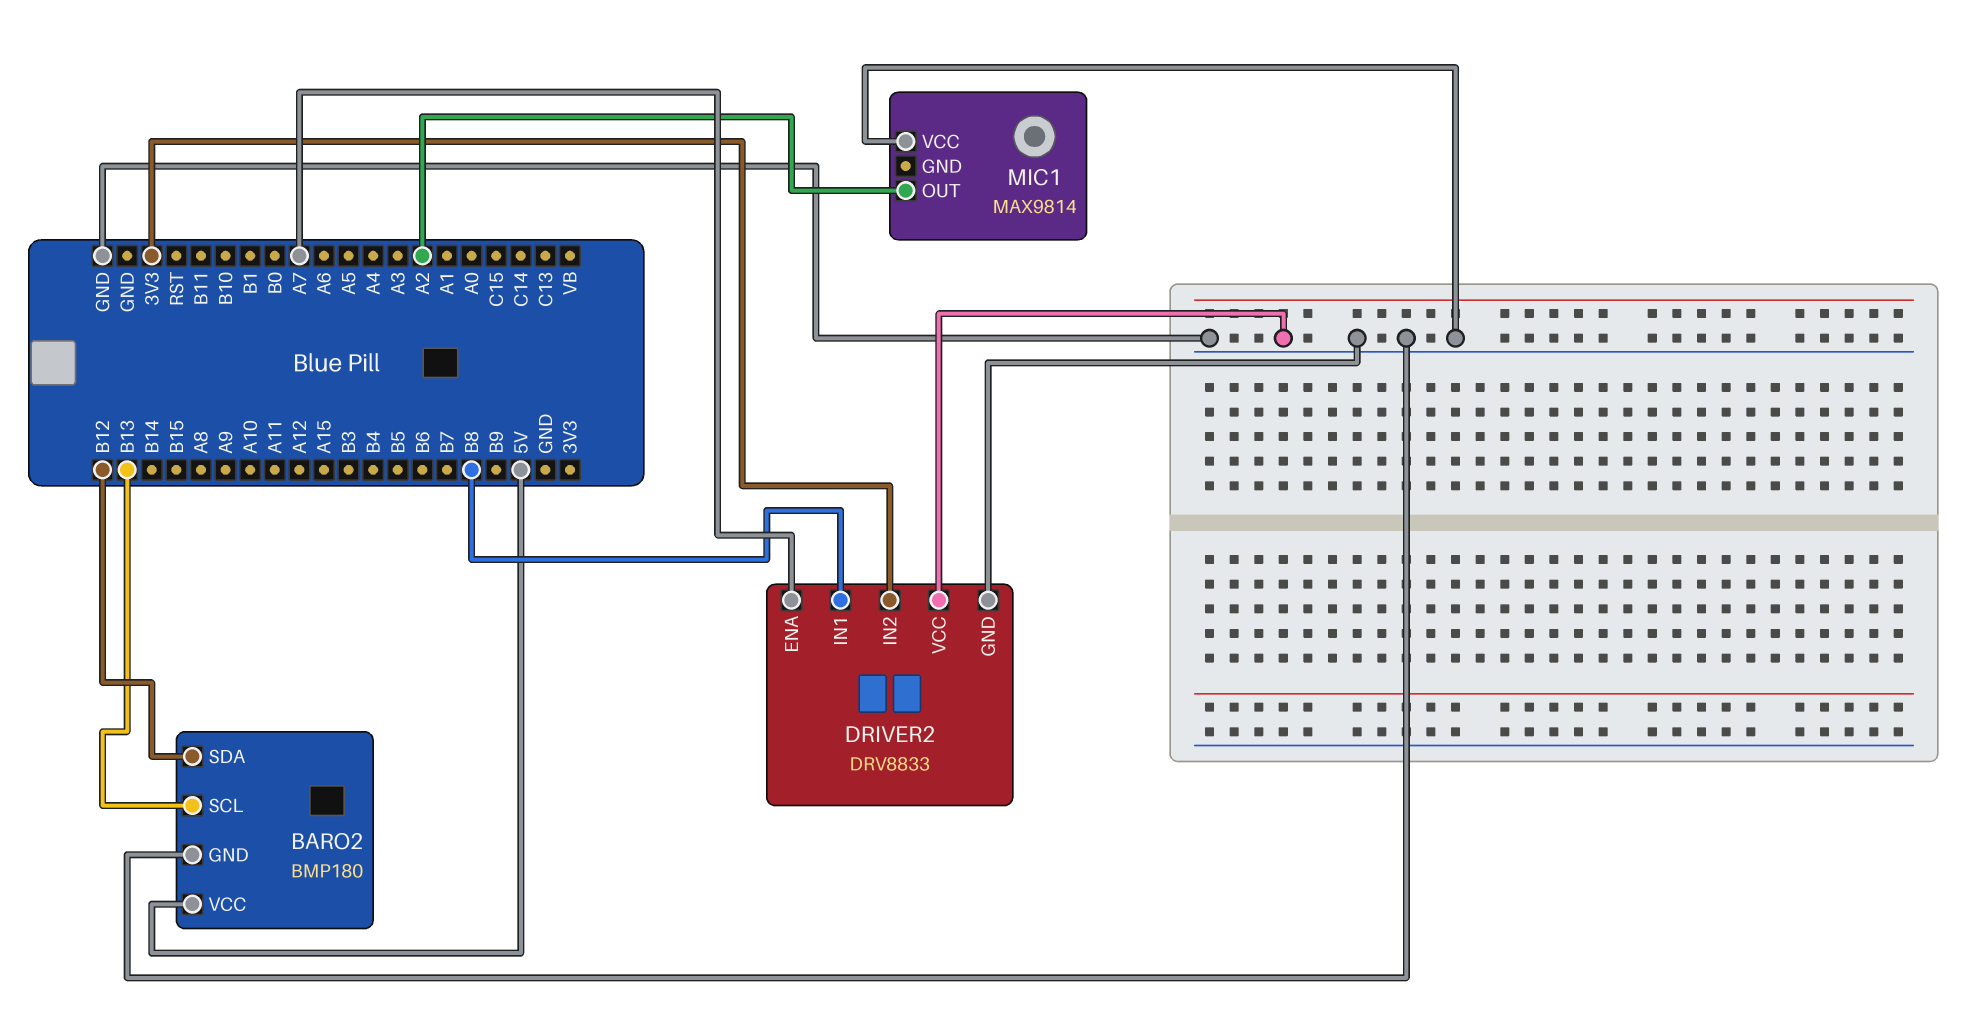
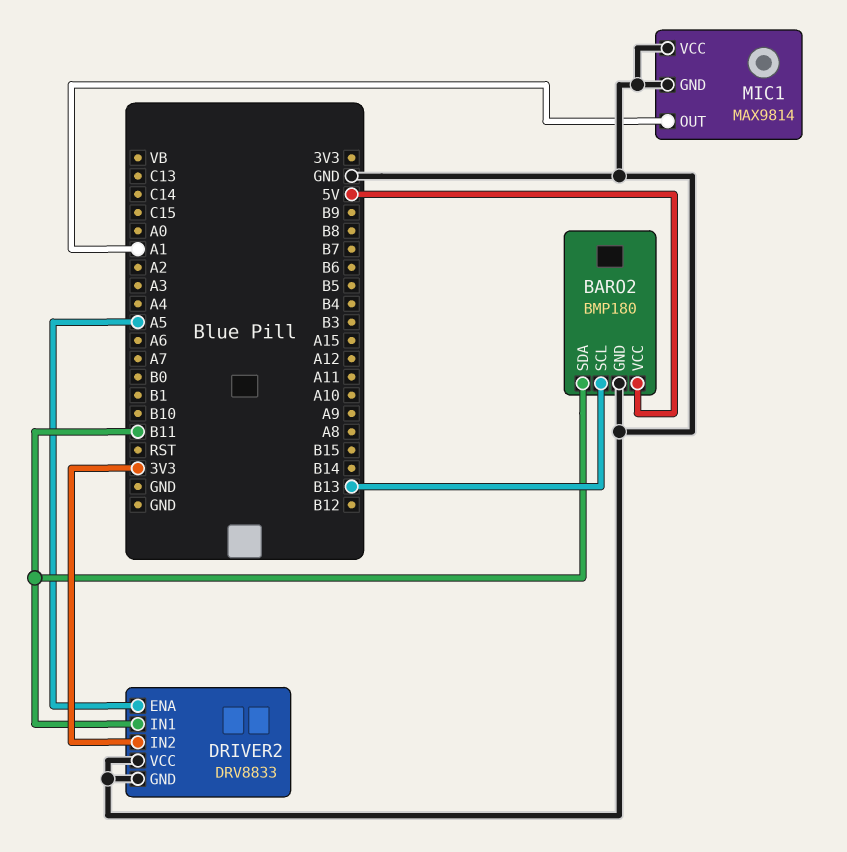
BARO2 pin SDA: B12 -> B11
DRIVER2 pin ENA: A7 -> A5
DRIVER2 pin IN1: B8 -> B11
MIC1 pin GND: none -> GND
MIC1 pin OUT: A2 -> A1

